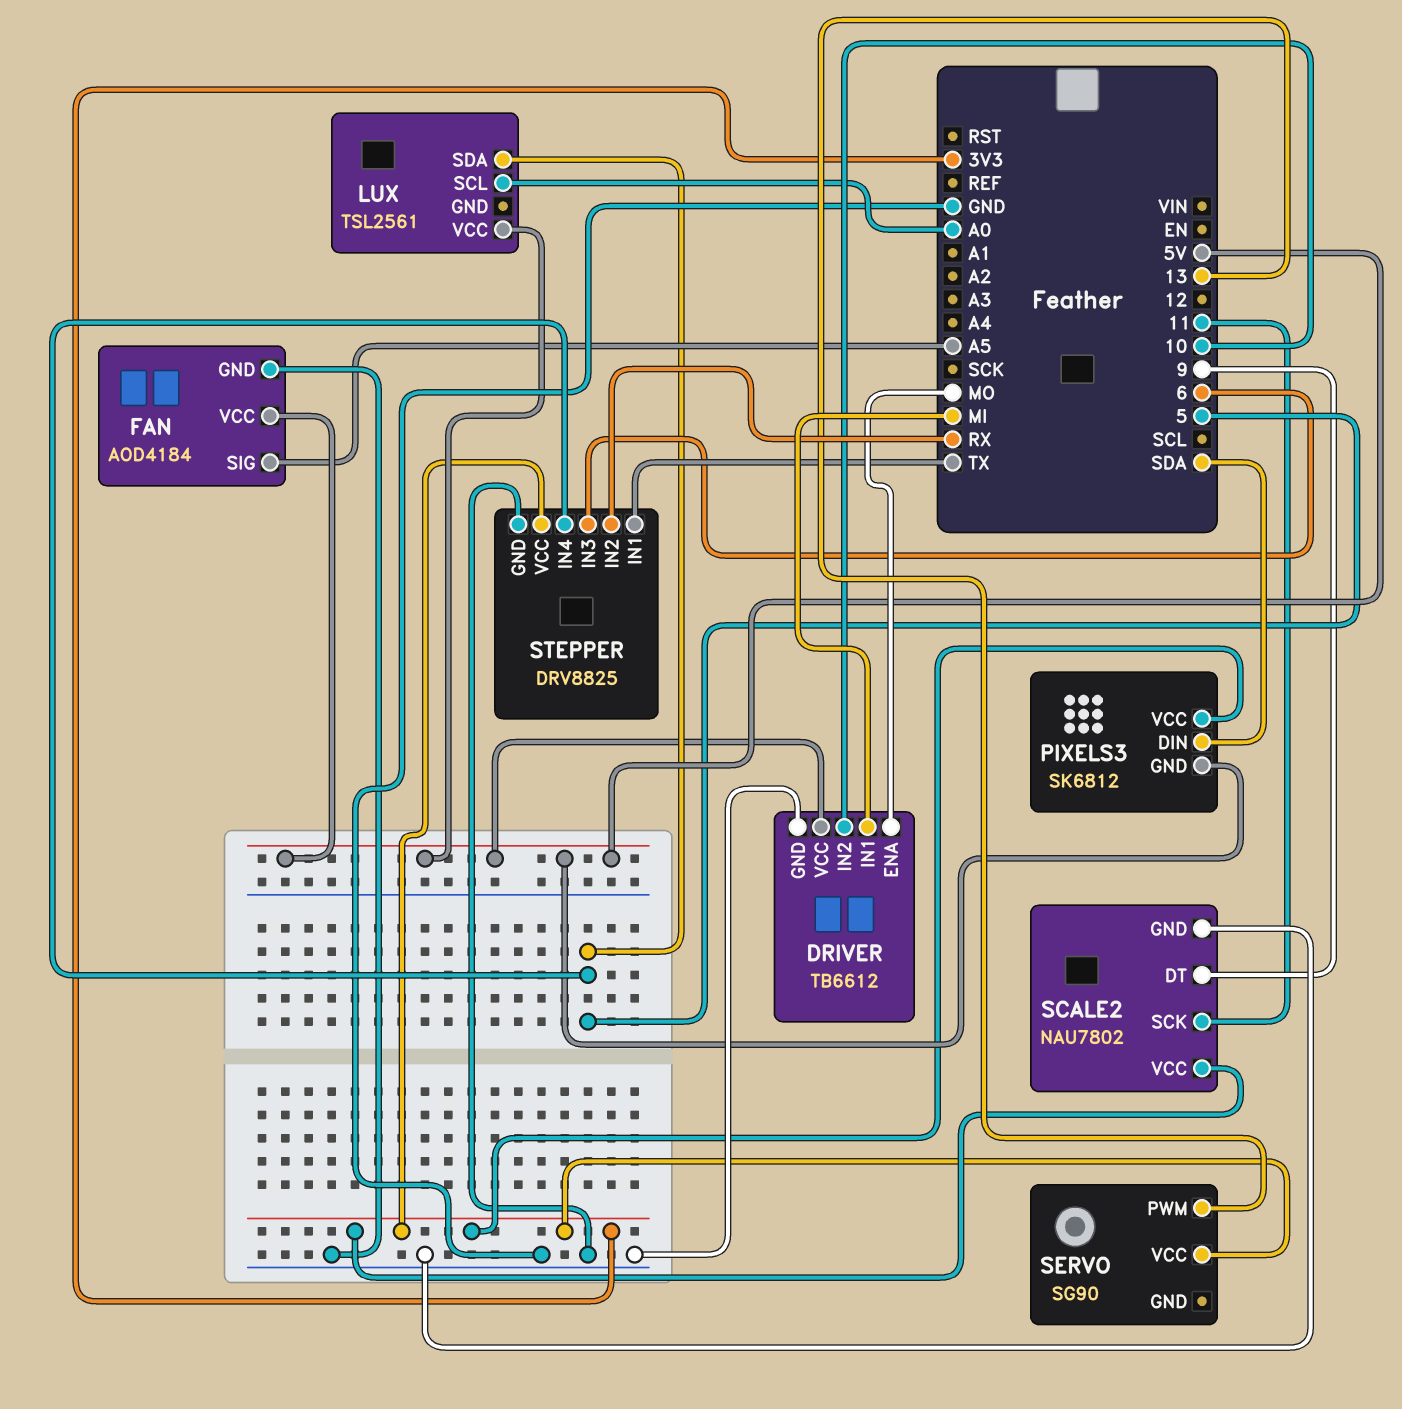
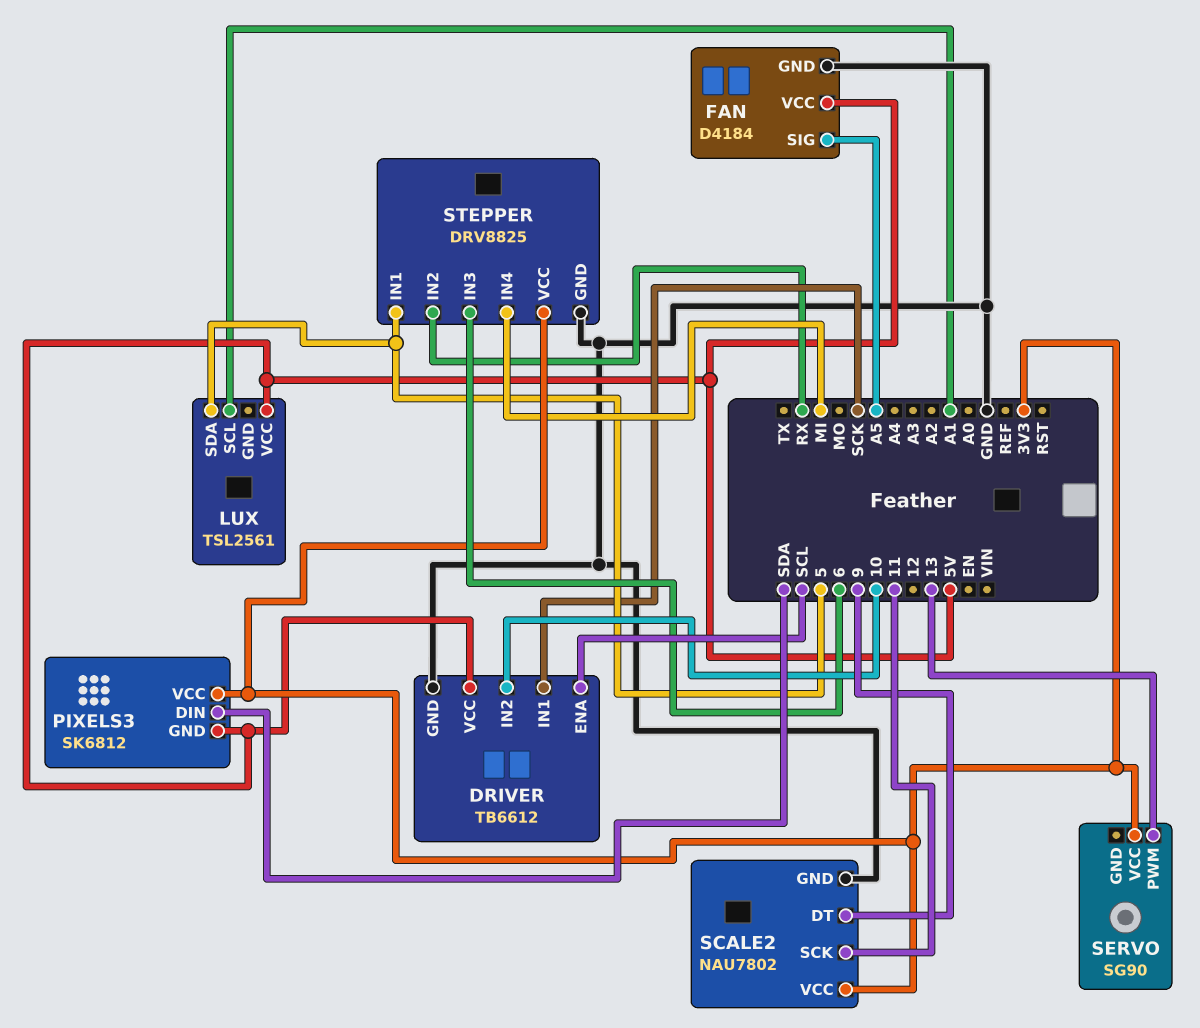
DRIVER pin ENA: MO -> SCL
DRIVER pin IN1: MI -> SCK
FAN: AOD4184 -> D4184
LUX pin SCL: A0 -> A1
STEPPER pin IN1: TX -> 5
STEPPER pin IN4: 5 -> MI

